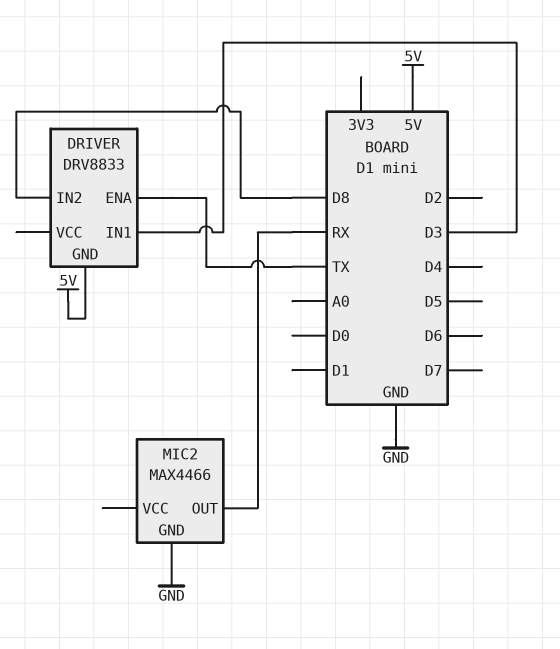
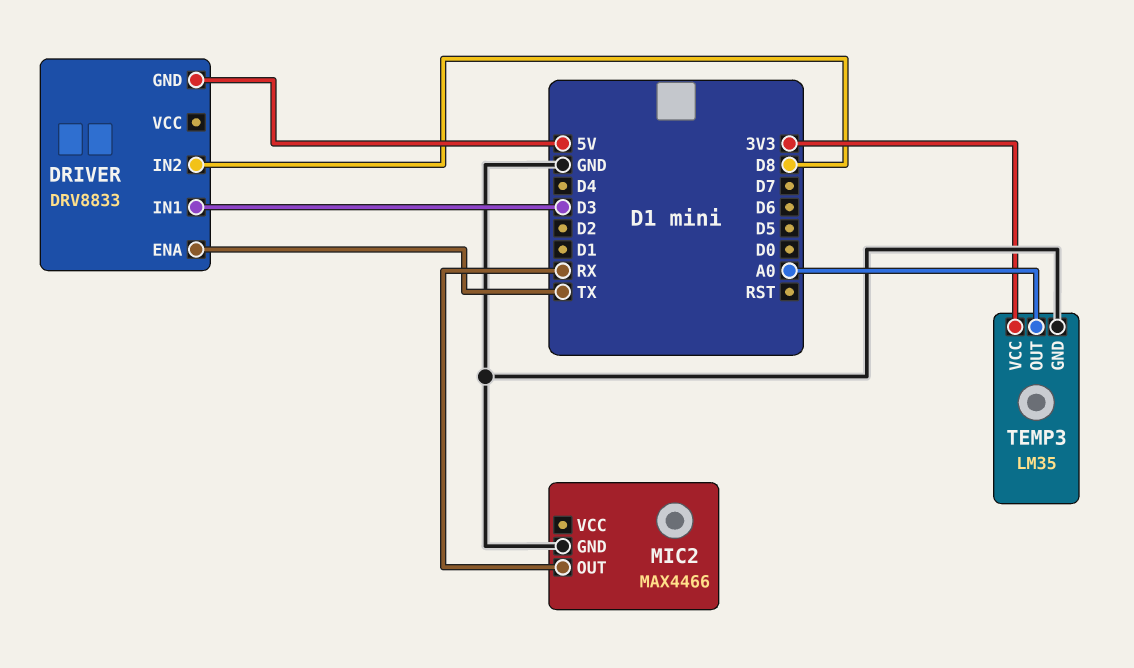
TEMP3: none -> LM35
TEMP3 pin GND: none -> GND
TEMP3 pin OUT: none -> A0
TEMP3 pin VCC: none -> 3V3

